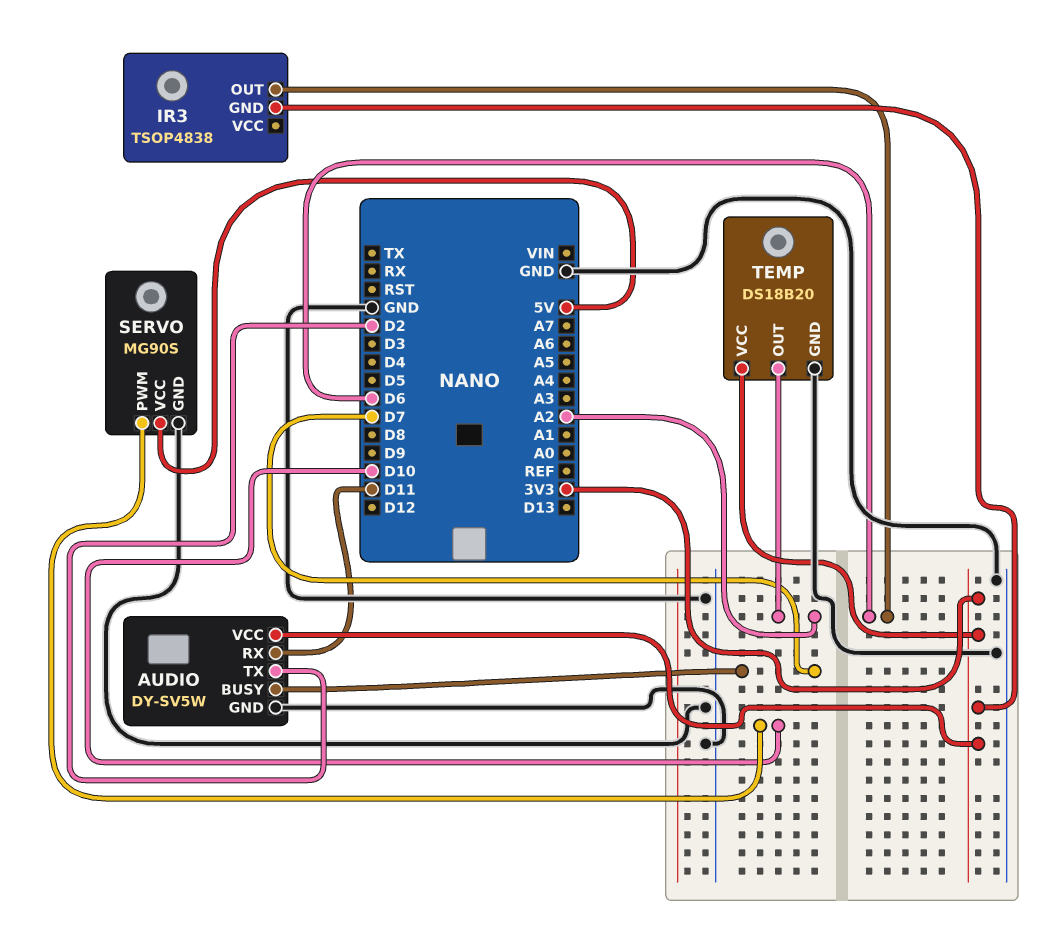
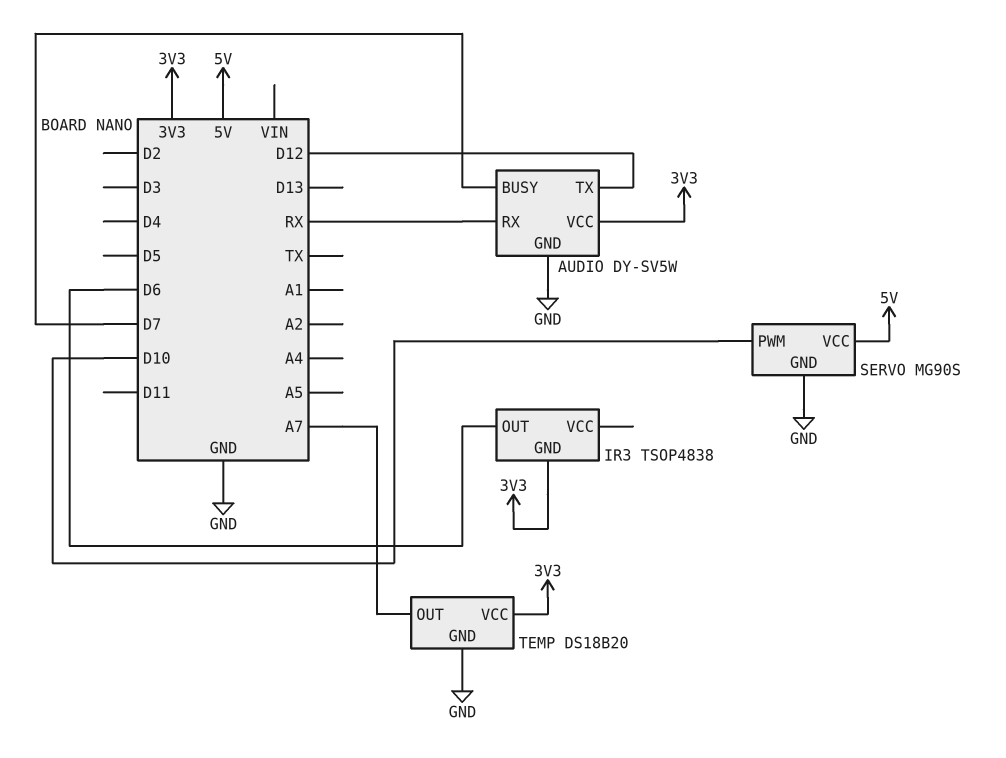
AUDIO pin RX: D11 -> RX
AUDIO pin TX: D2 -> D12
TEMP pin OUT: A2 -> A7

